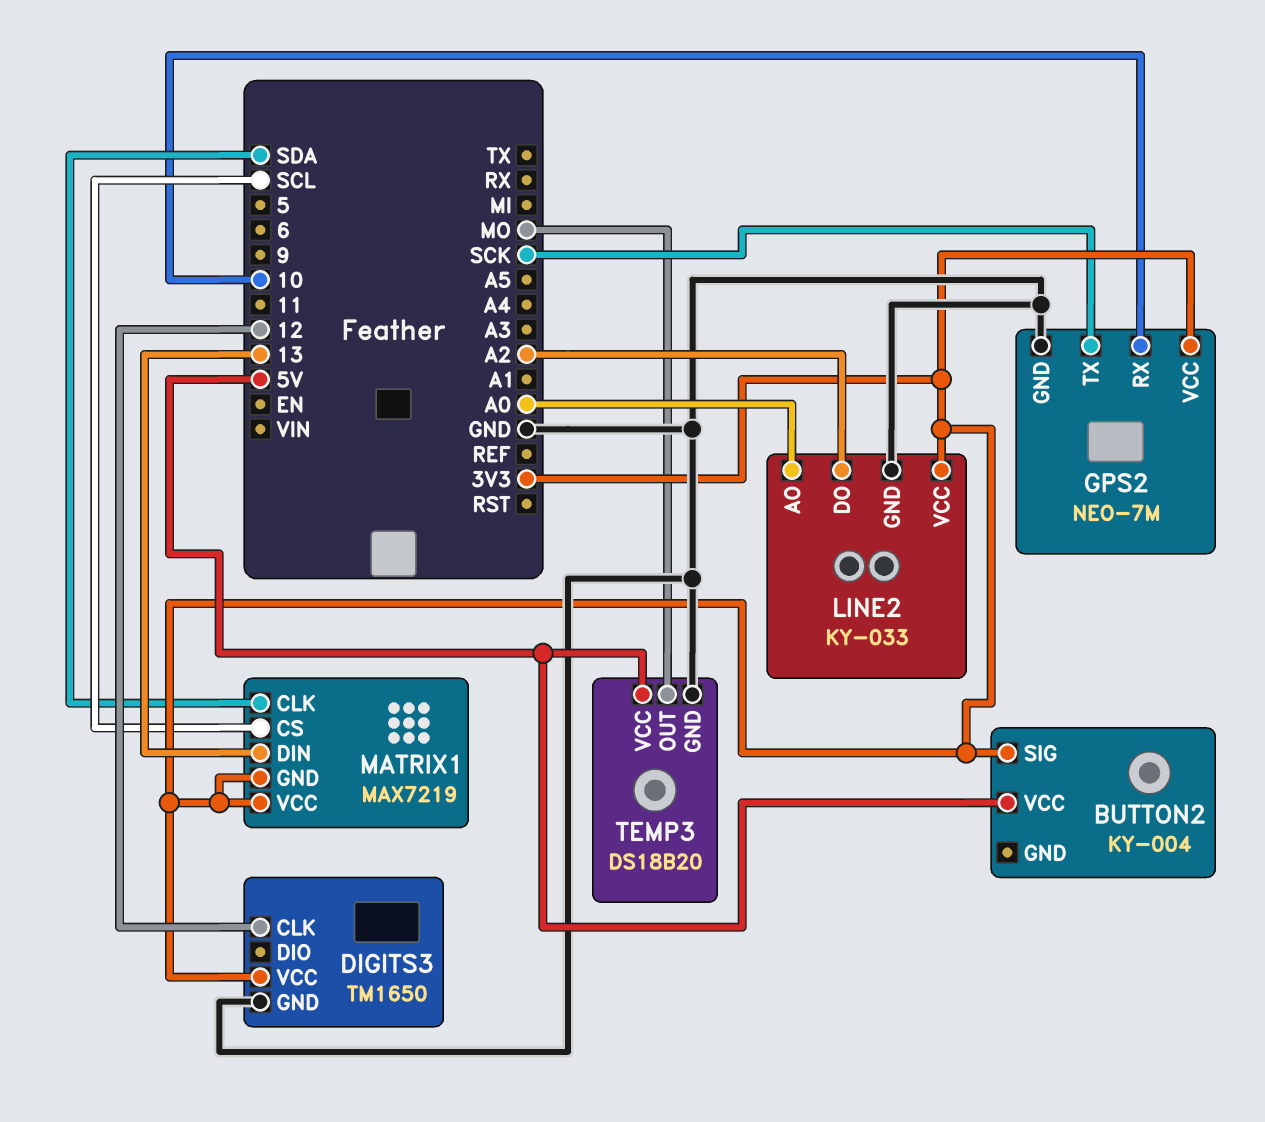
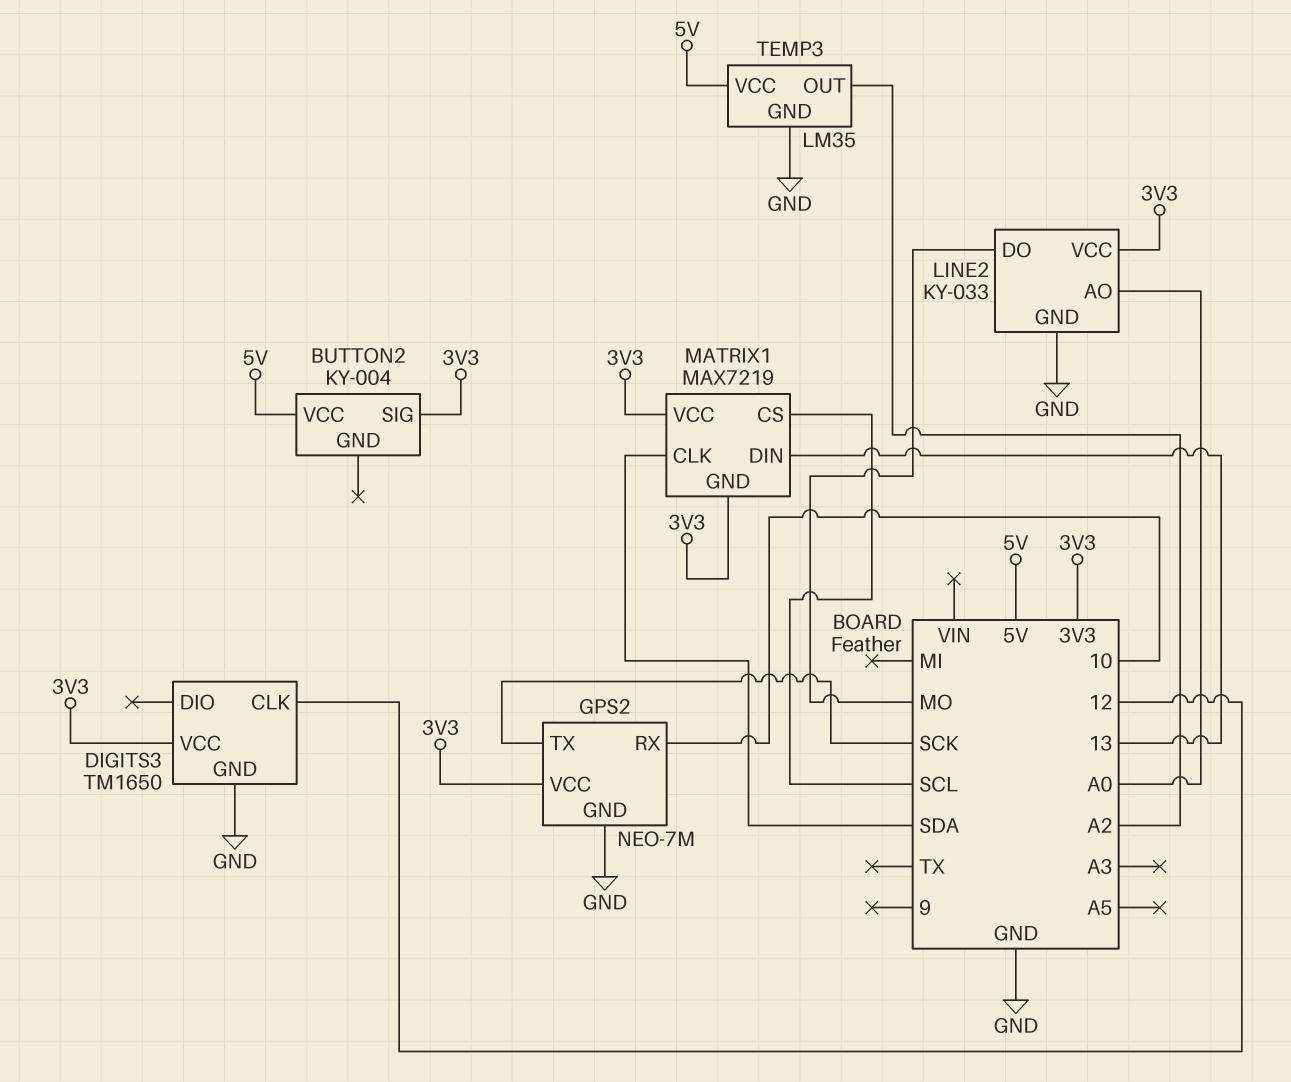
LINE2 pin DO: A2 -> MO
TEMP3: DS18B20 -> LM35
TEMP3 pin OUT: MO -> A2

